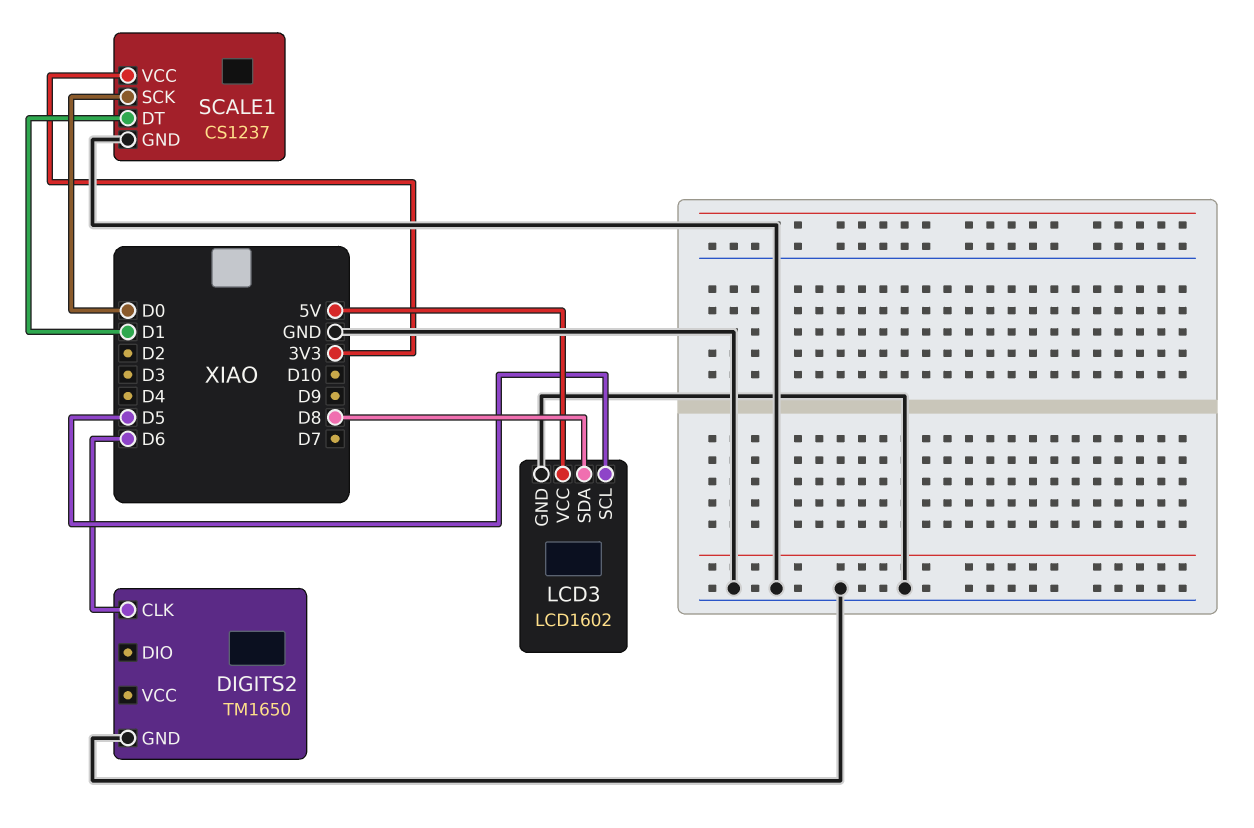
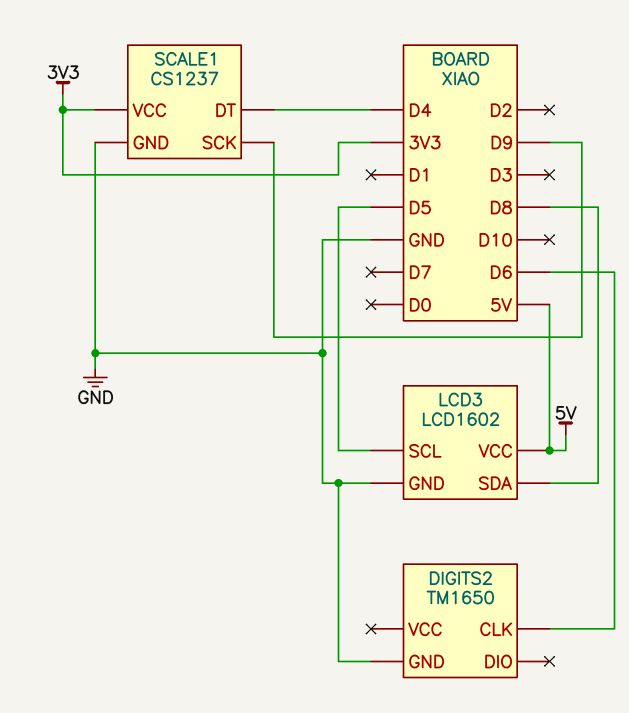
SCALE1 pin DT: D1 -> D4
SCALE1 pin SCK: D0 -> D9

